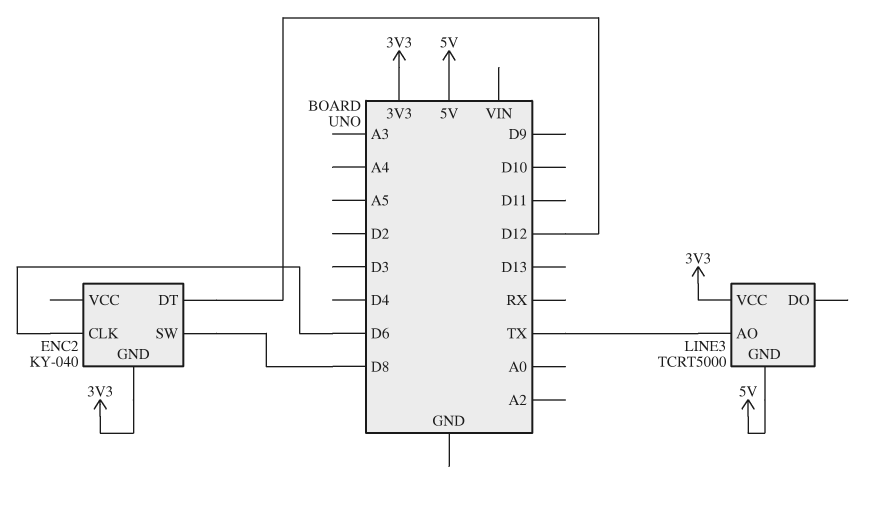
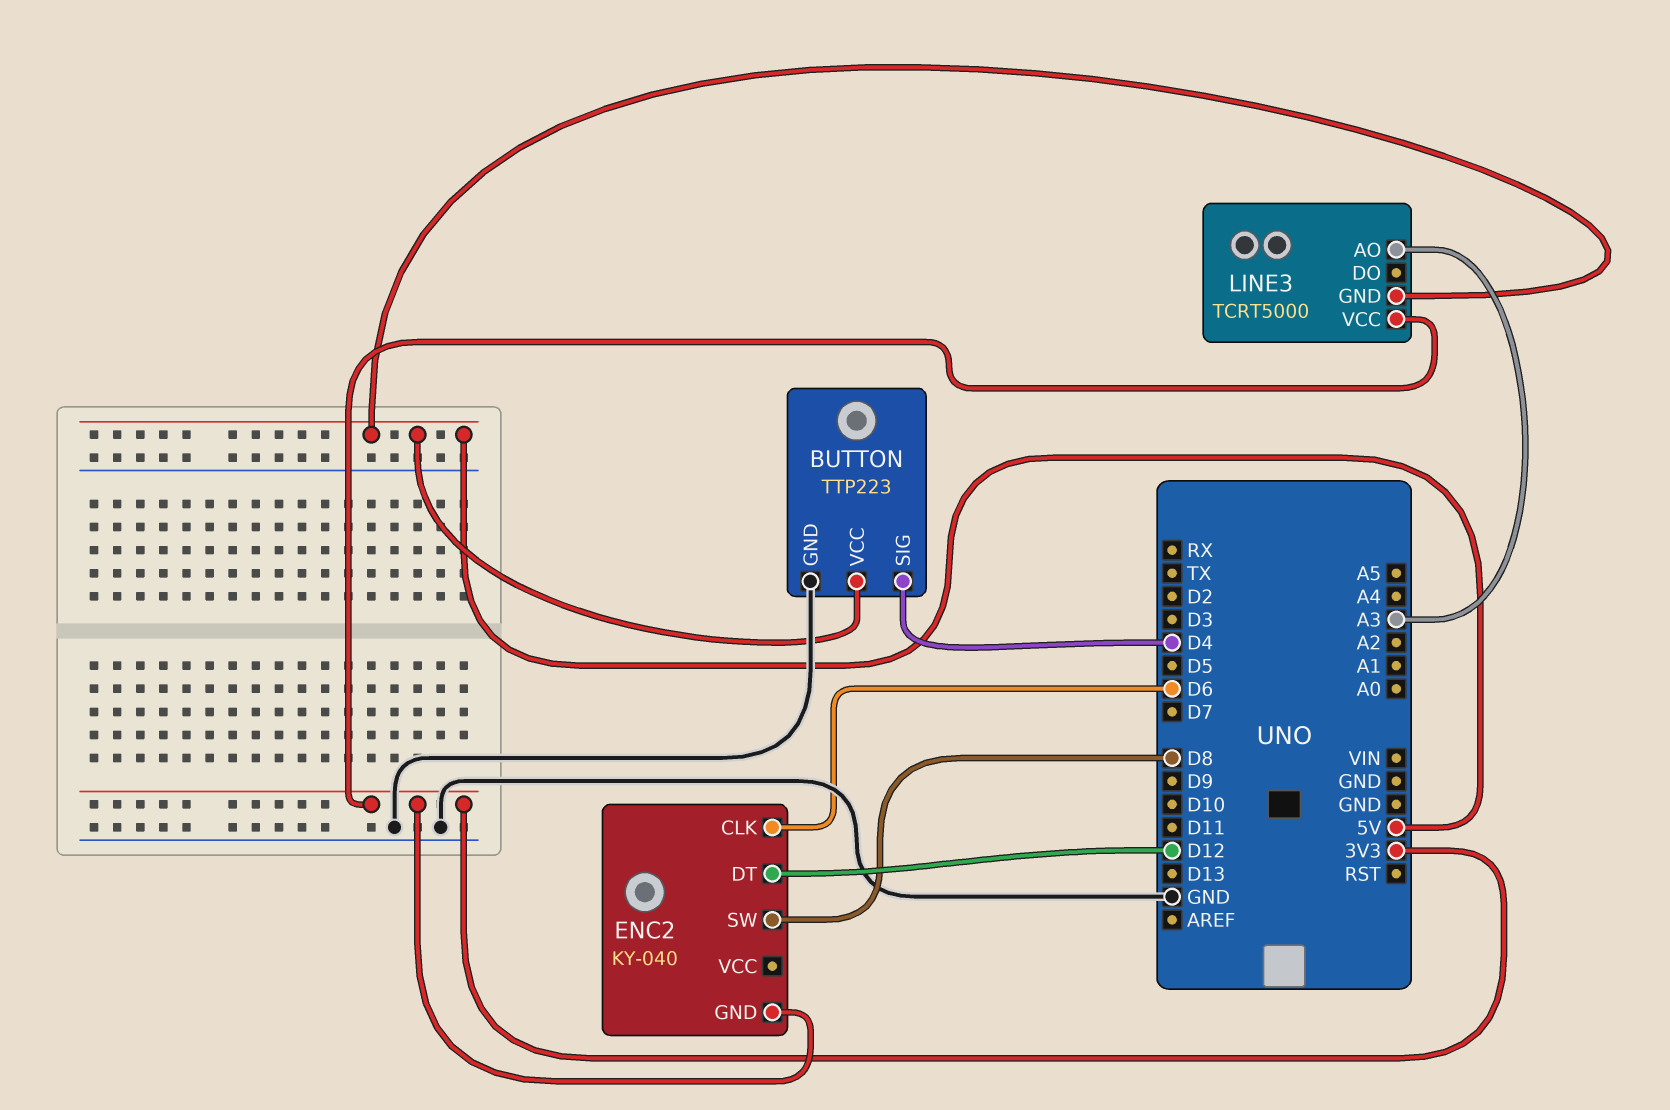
BUTTON: none -> TTP223
BUTTON pin GND: none -> GND
BUTTON pin SIG: none -> D4
BUTTON pin VCC: none -> 5V
LINE3 pin AO: TX -> A3

